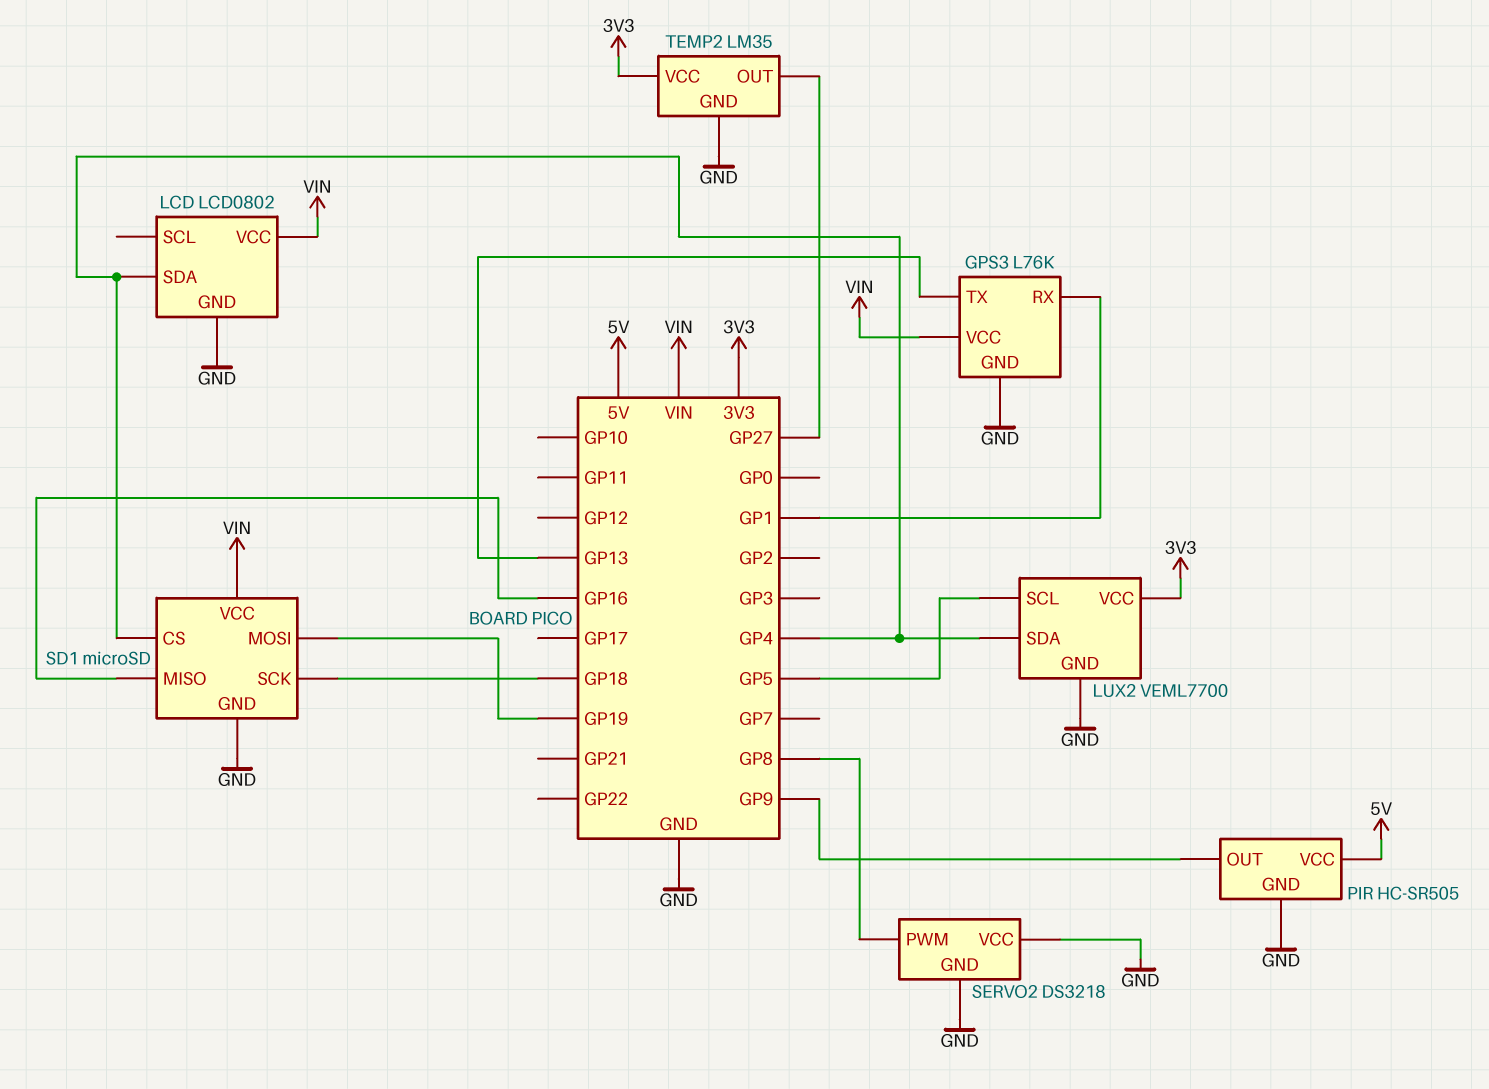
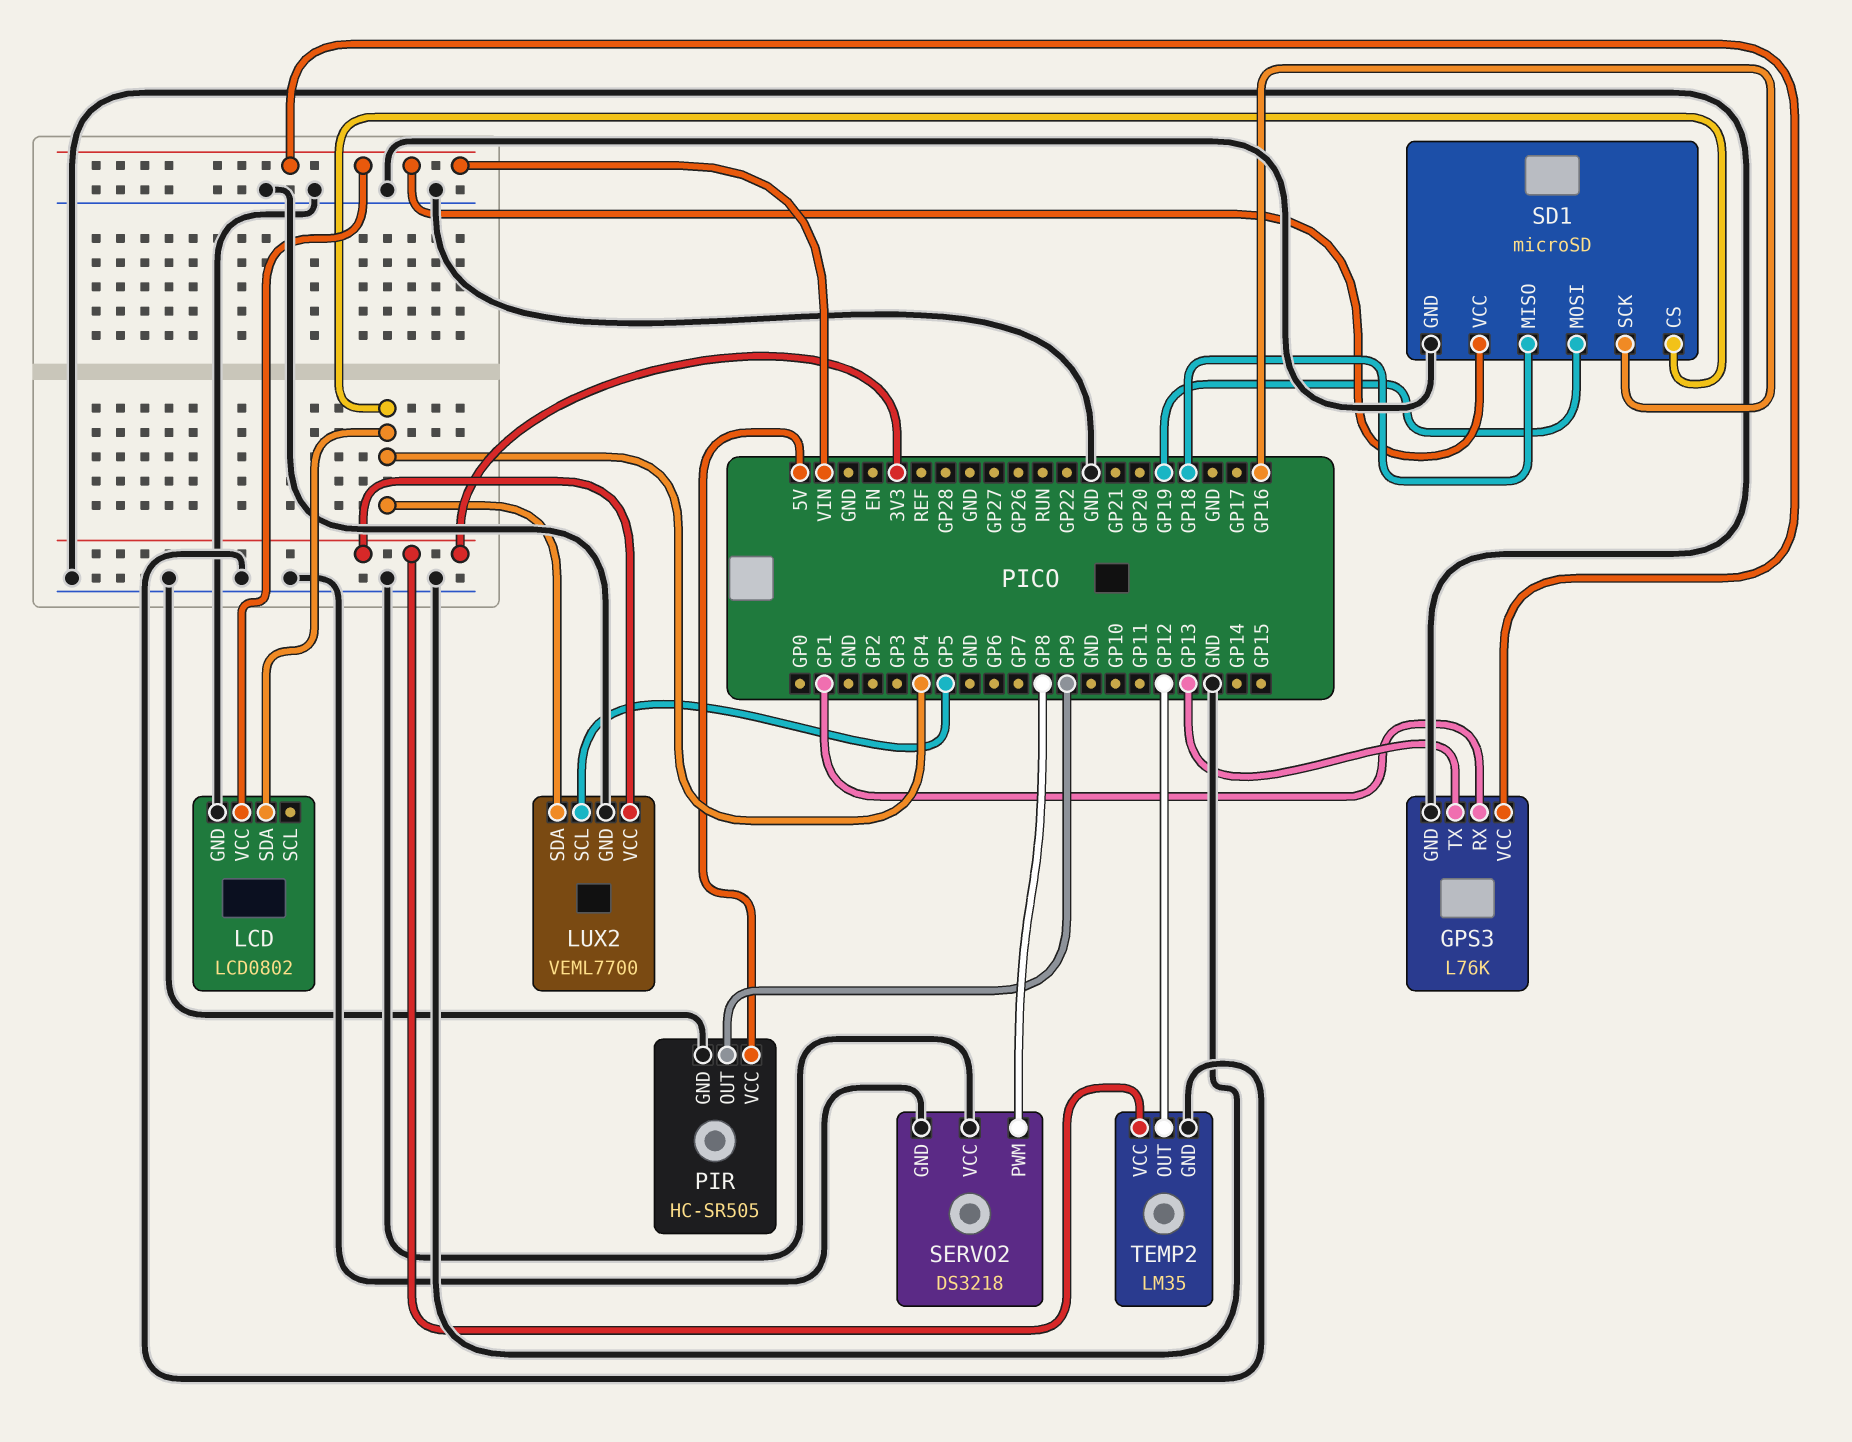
SD1 pin MISO: GP16 -> GP18
SD1 pin SCK: GP18 -> GP16
TEMP2 pin OUT: GP27 -> GP12

